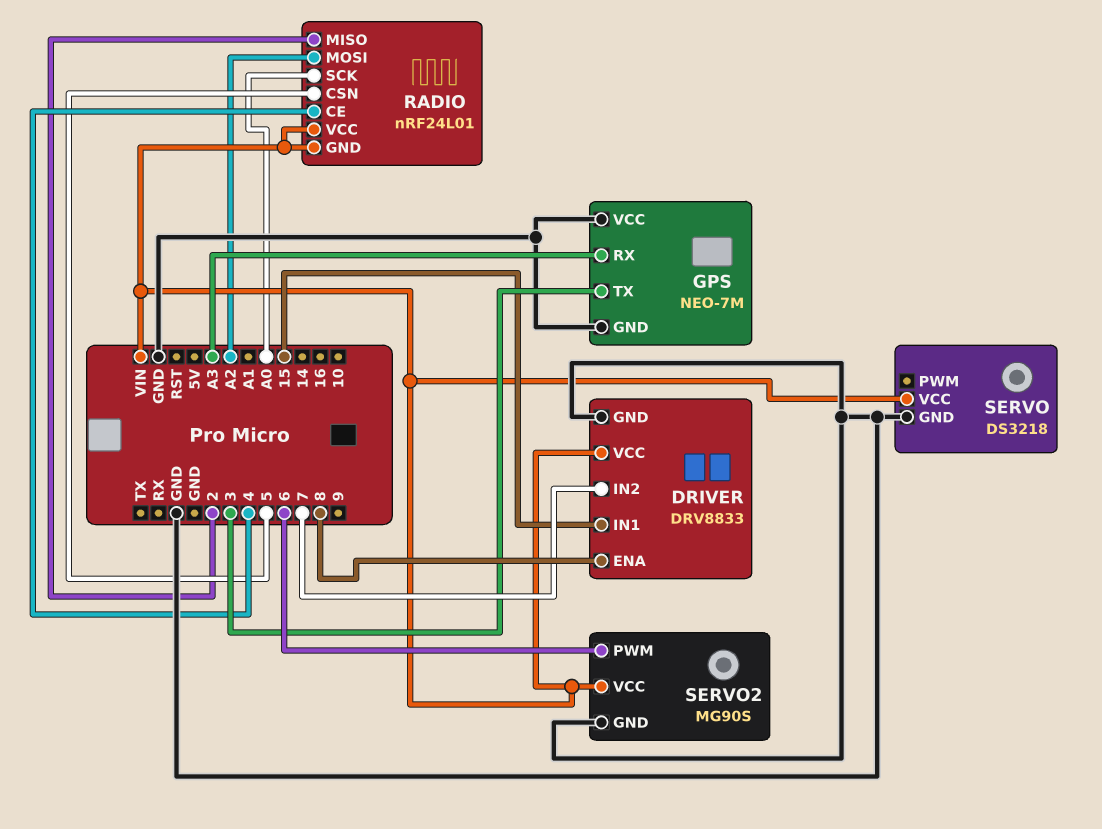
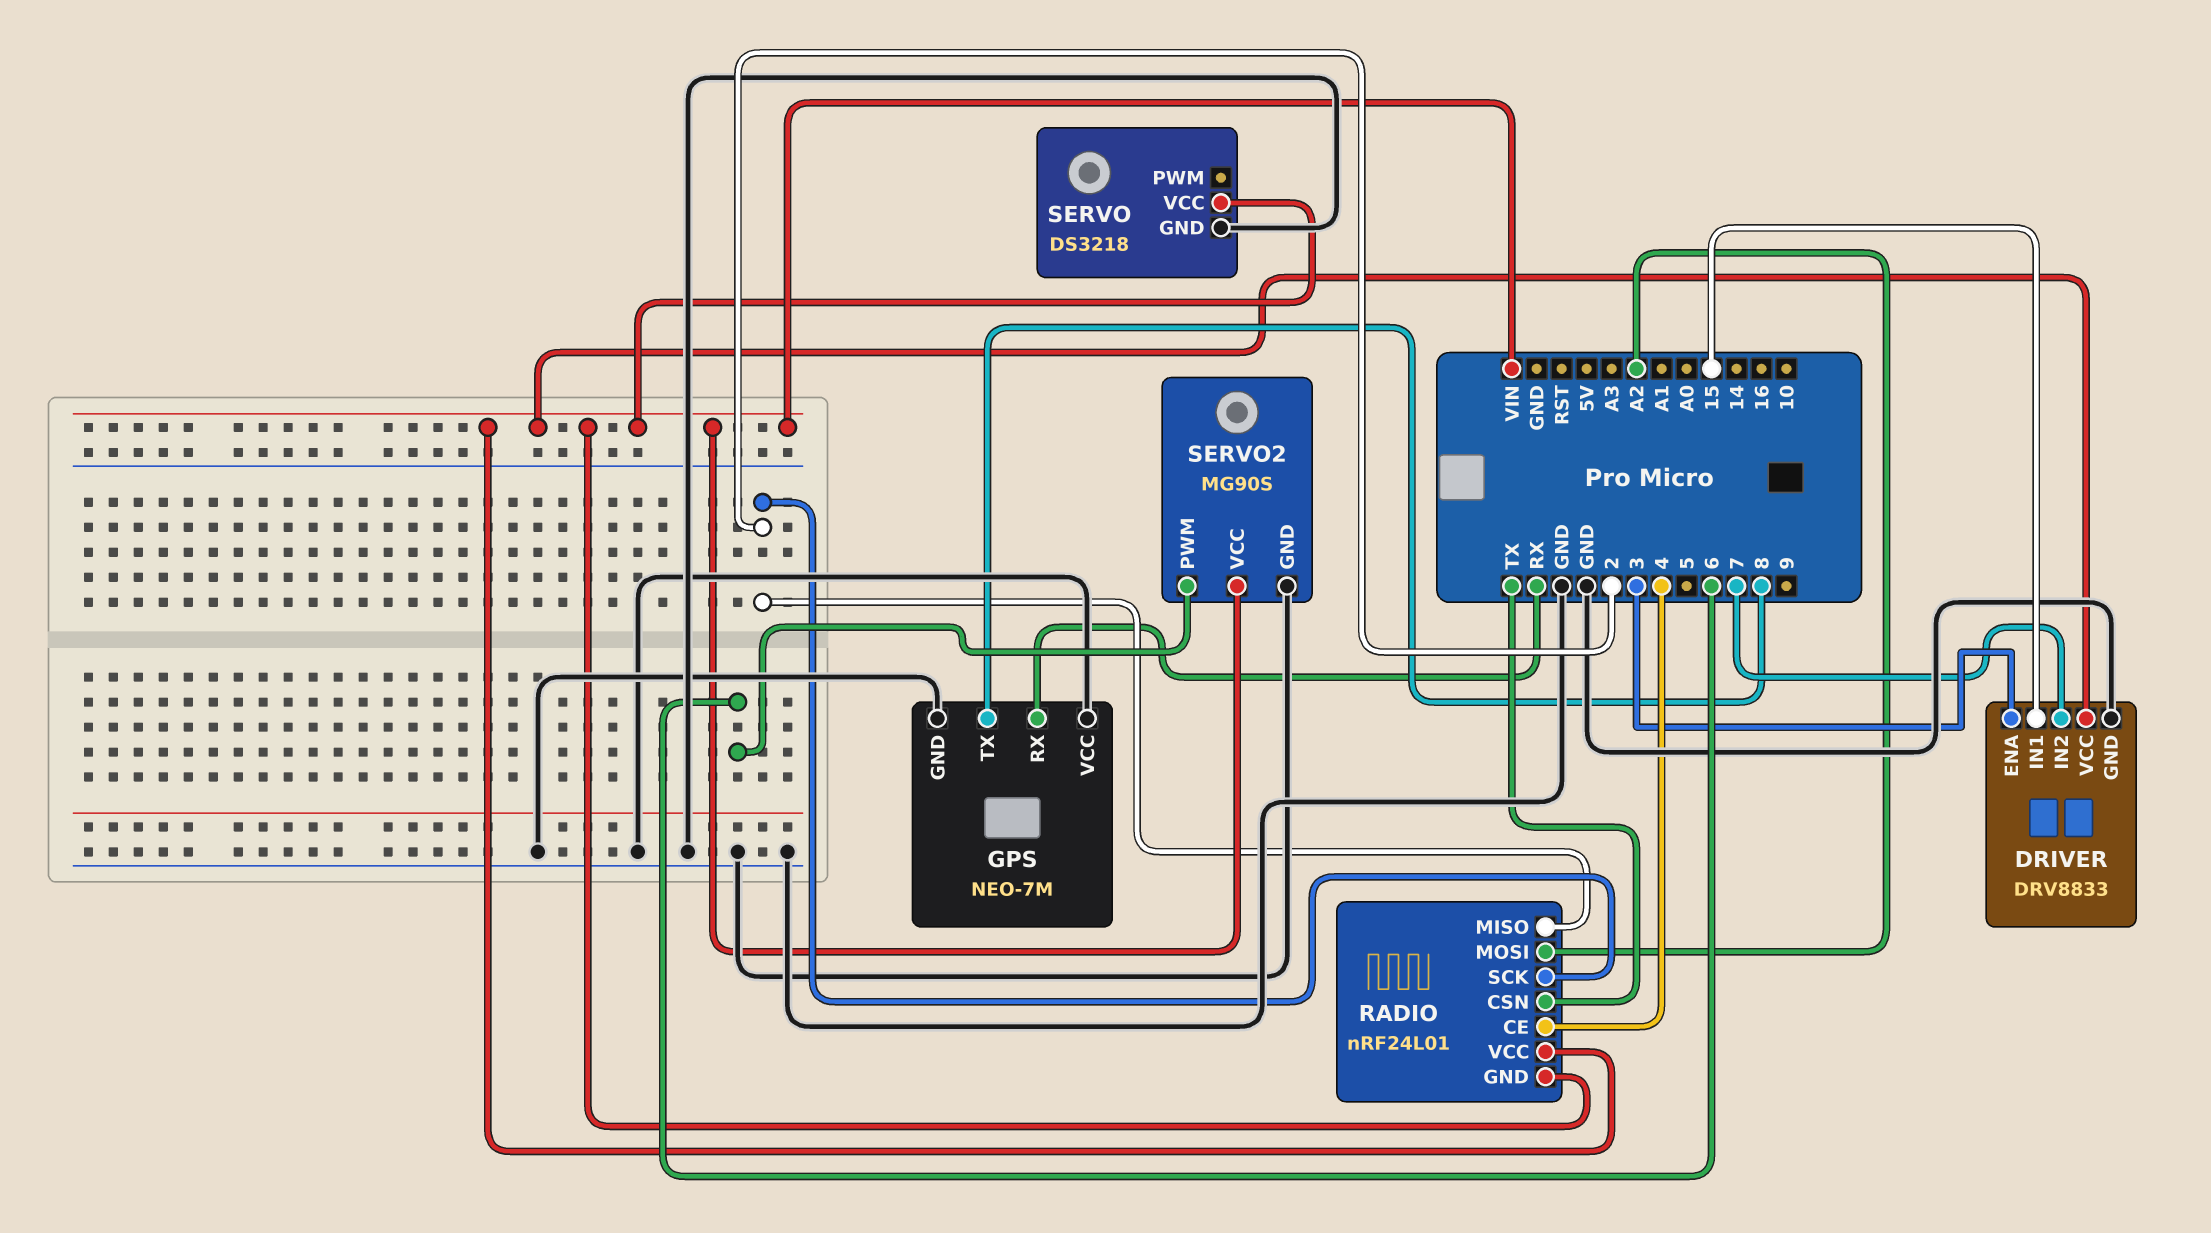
DRIVER pin ENA: 8 -> 3
GPS pin RX: A3 -> RX
GPS pin TX: 3 -> 8
RADIO pin CSN: 5 -> TX
RADIO pin SCK: A0 -> 2

